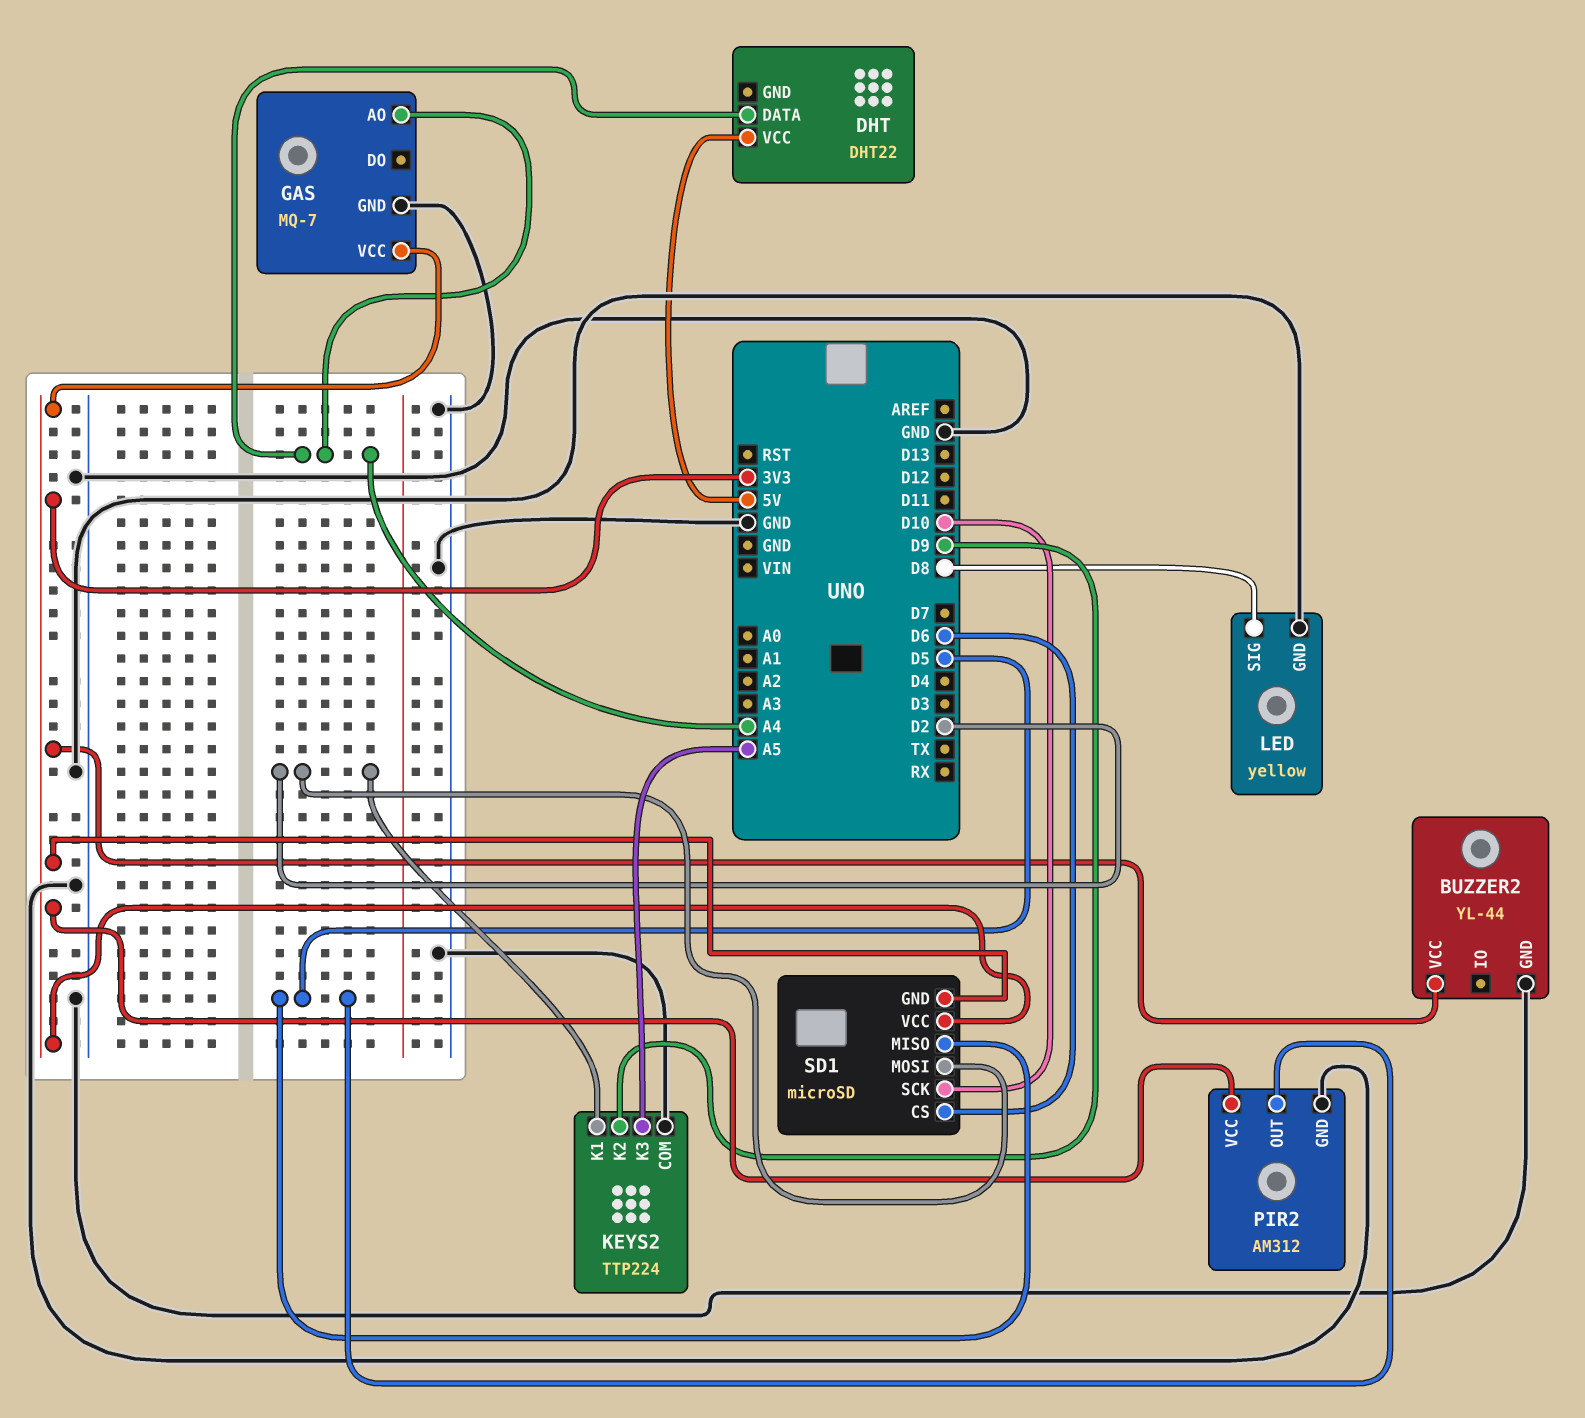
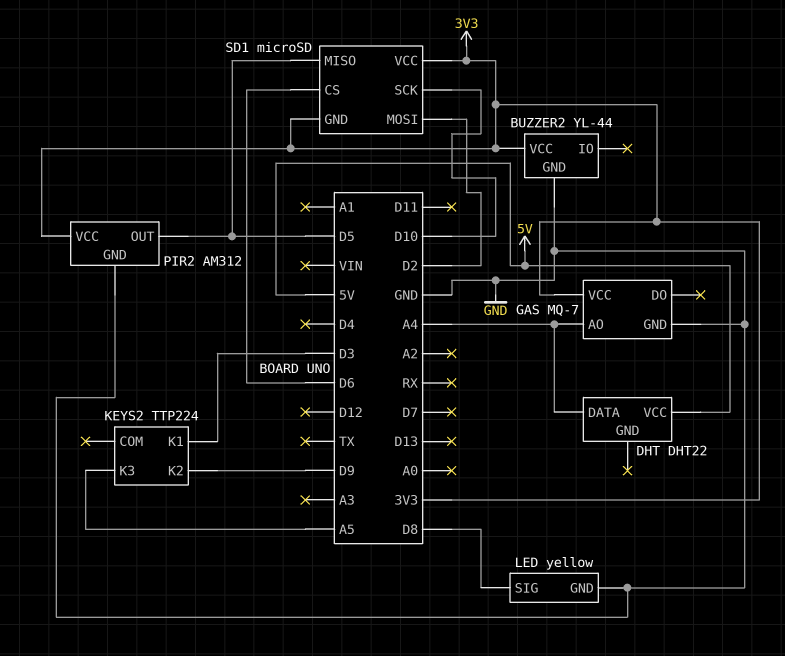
KEYS2 pin COM: GND -> none
KEYS2 pin K1: D2 -> D3

